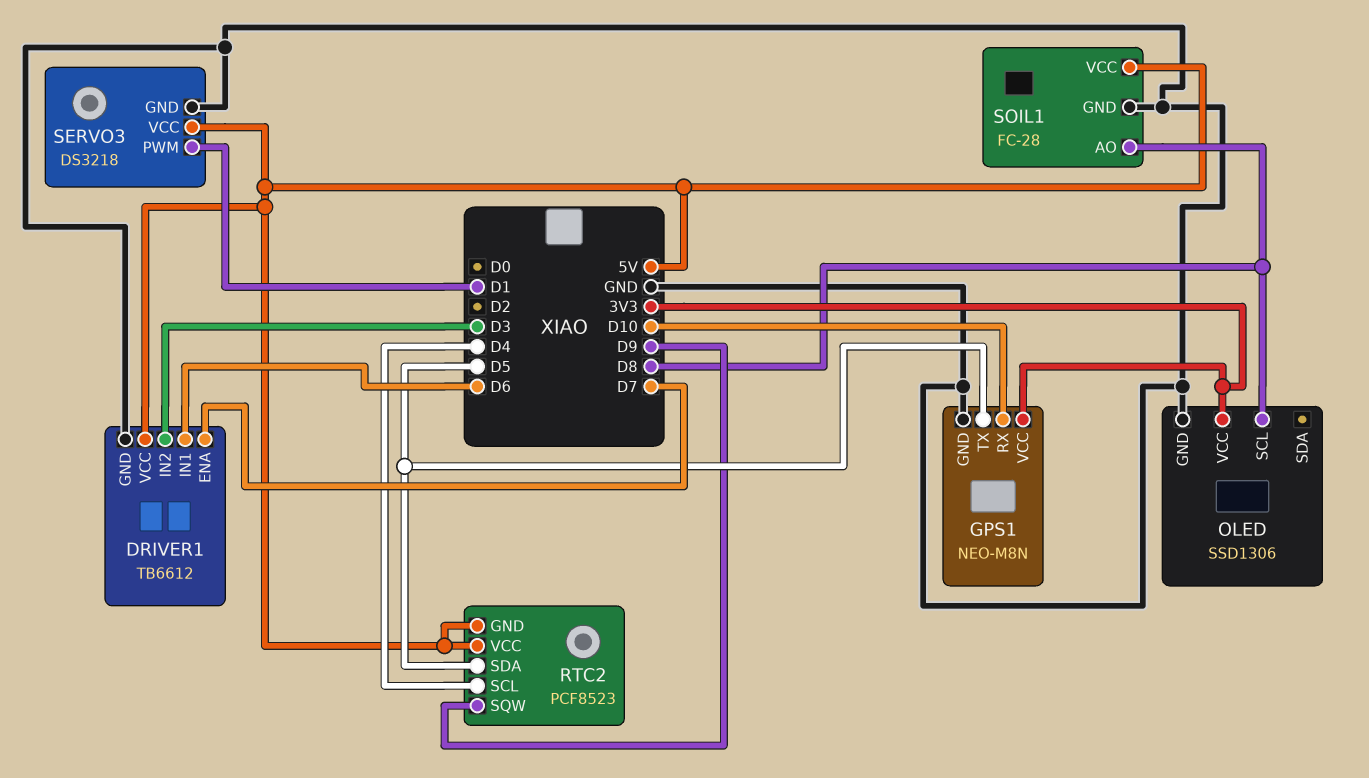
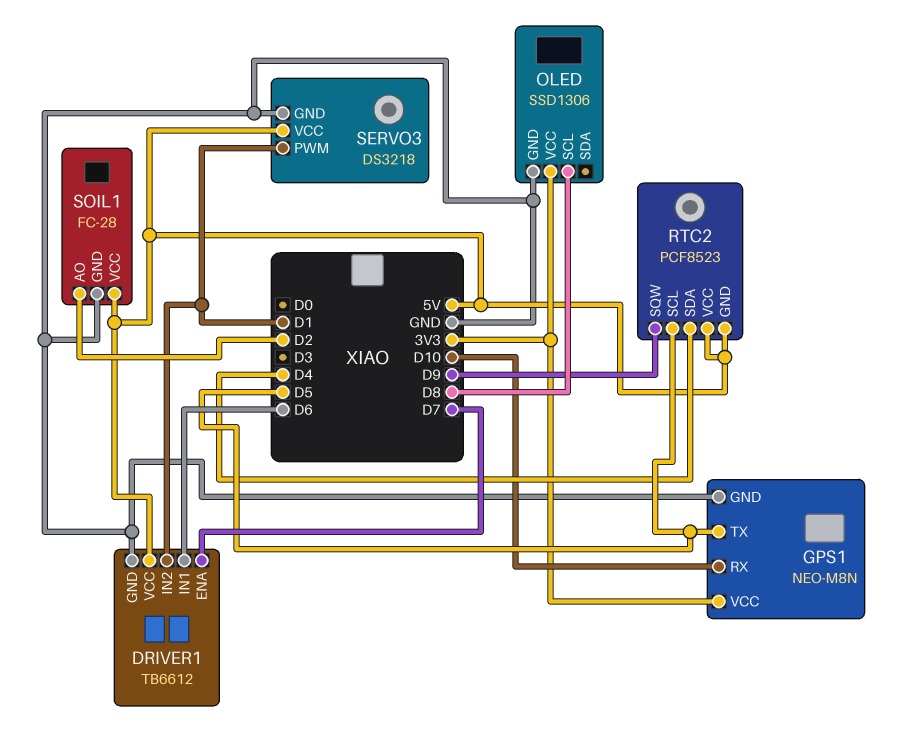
DRIVER1 pin IN2: D3 -> D1
RTC2 pin SCL: D4 -> D5
RTC2 pin SDA: D5 -> D4
SOIL1 pin AO: D8 -> D2

